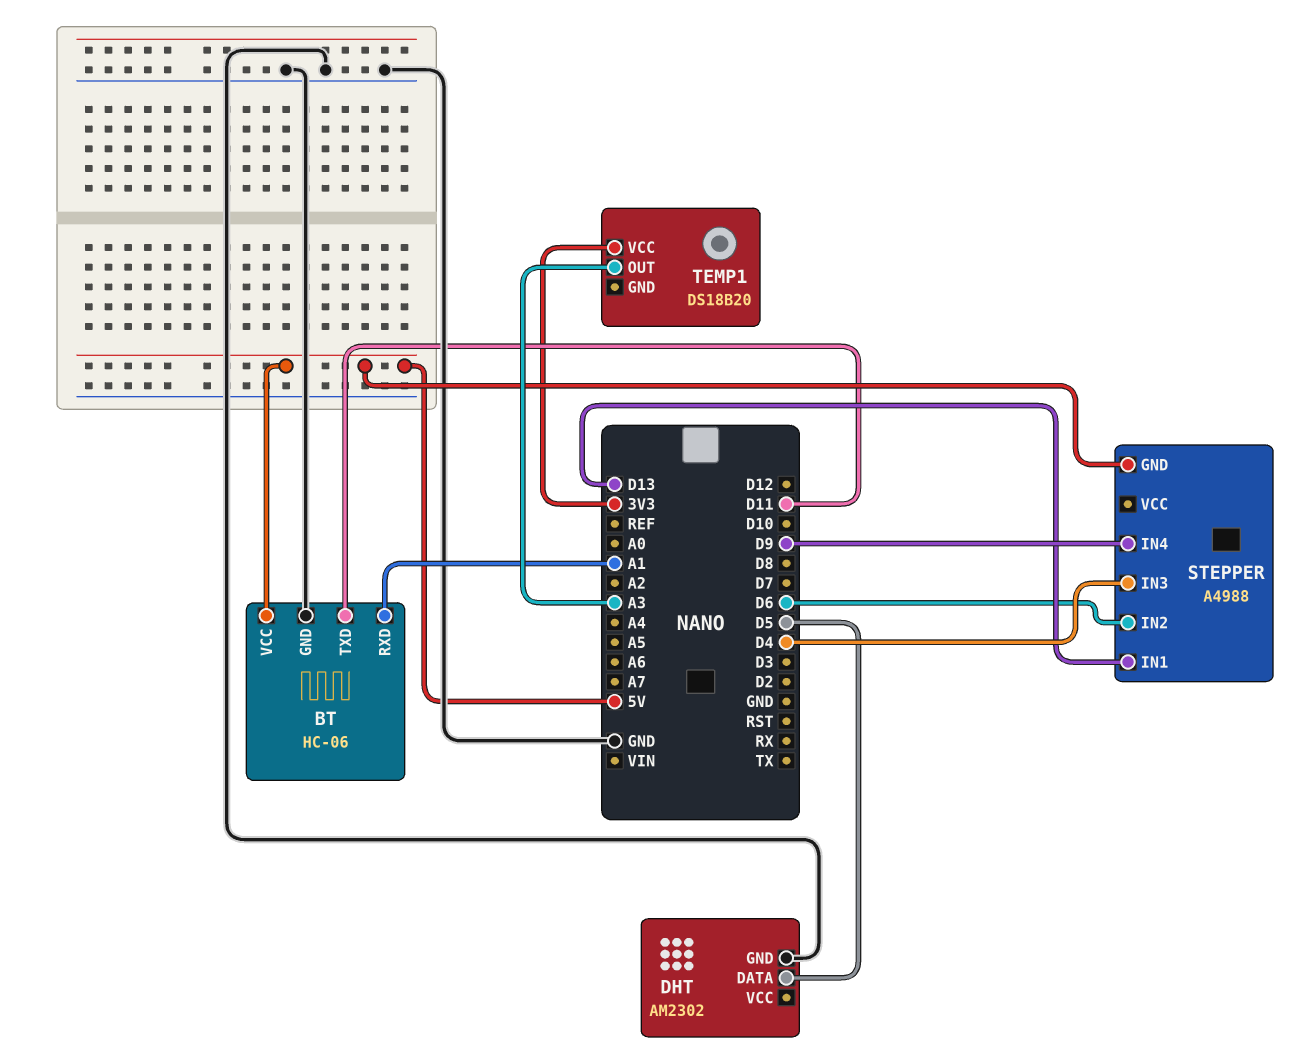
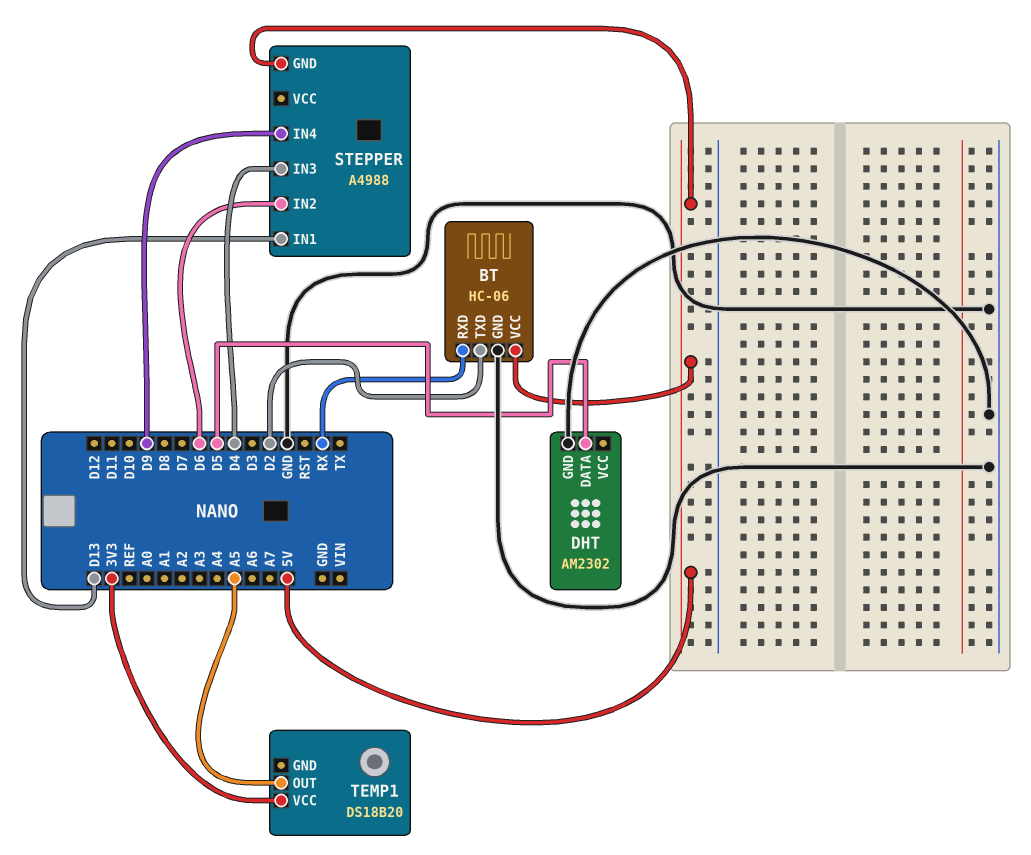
BT pin RXD: A1 -> RX
BT pin TXD: D11 -> D2
TEMP1 pin OUT: A3 -> A5

